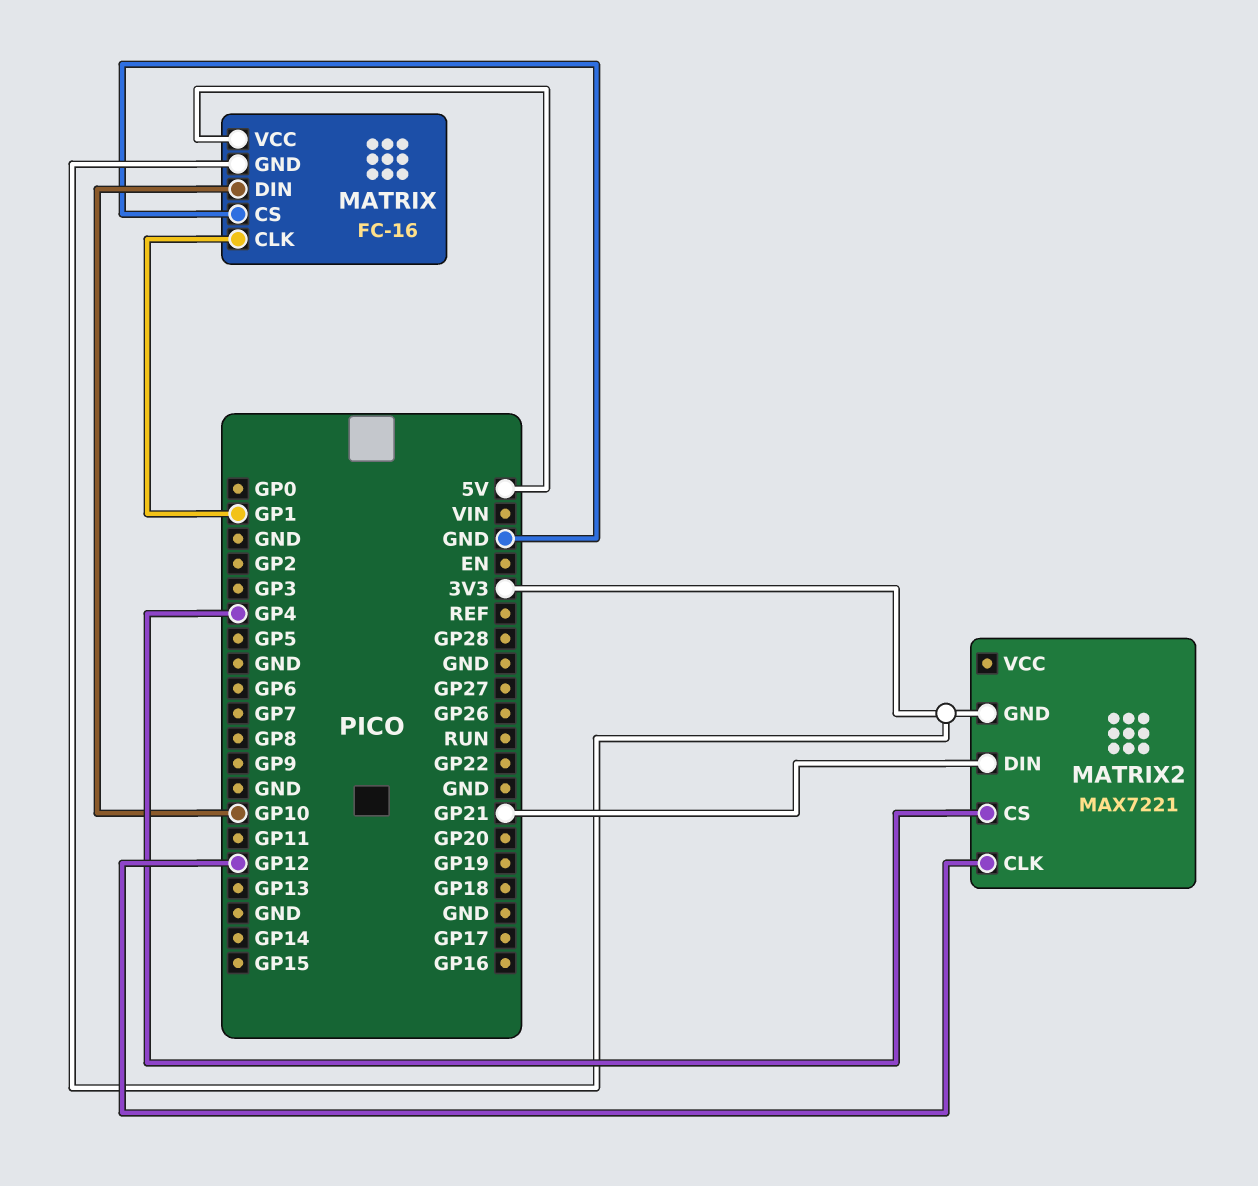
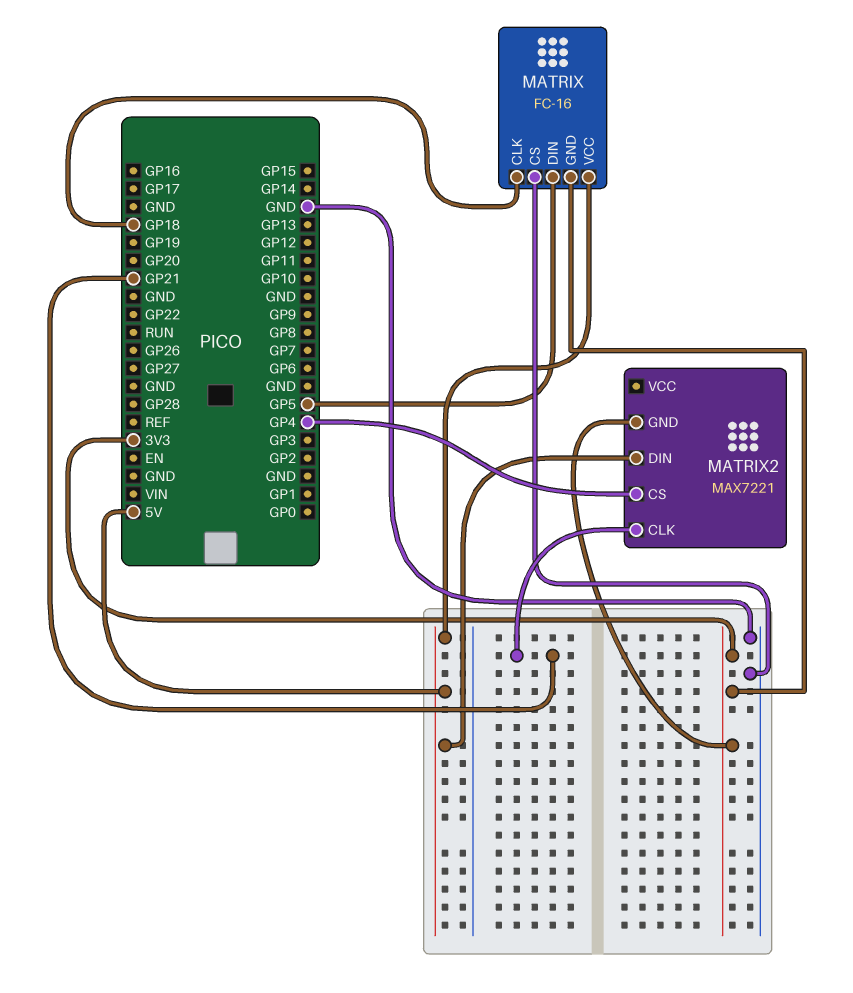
MATRIX pin CLK: GP1 -> GP18
MATRIX pin DIN: GP10 -> GP5
MATRIX2 pin CLK: GP12 -> GP21
MATRIX2 pin DIN: GP21 -> 5V

